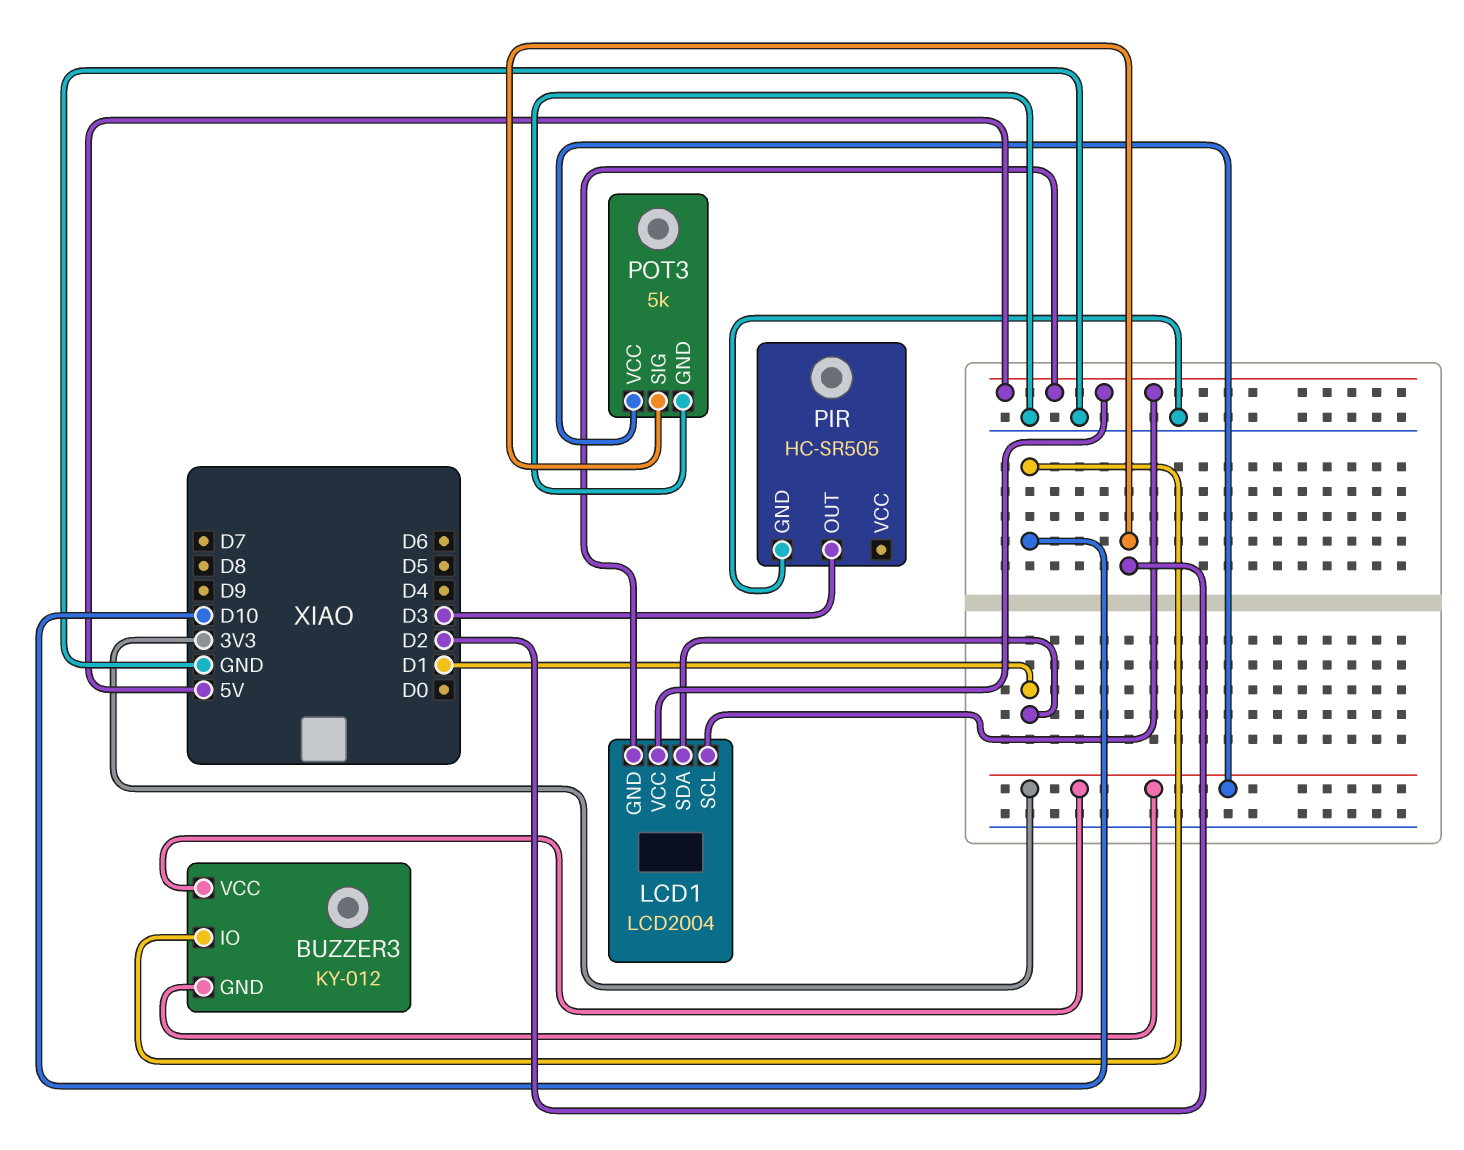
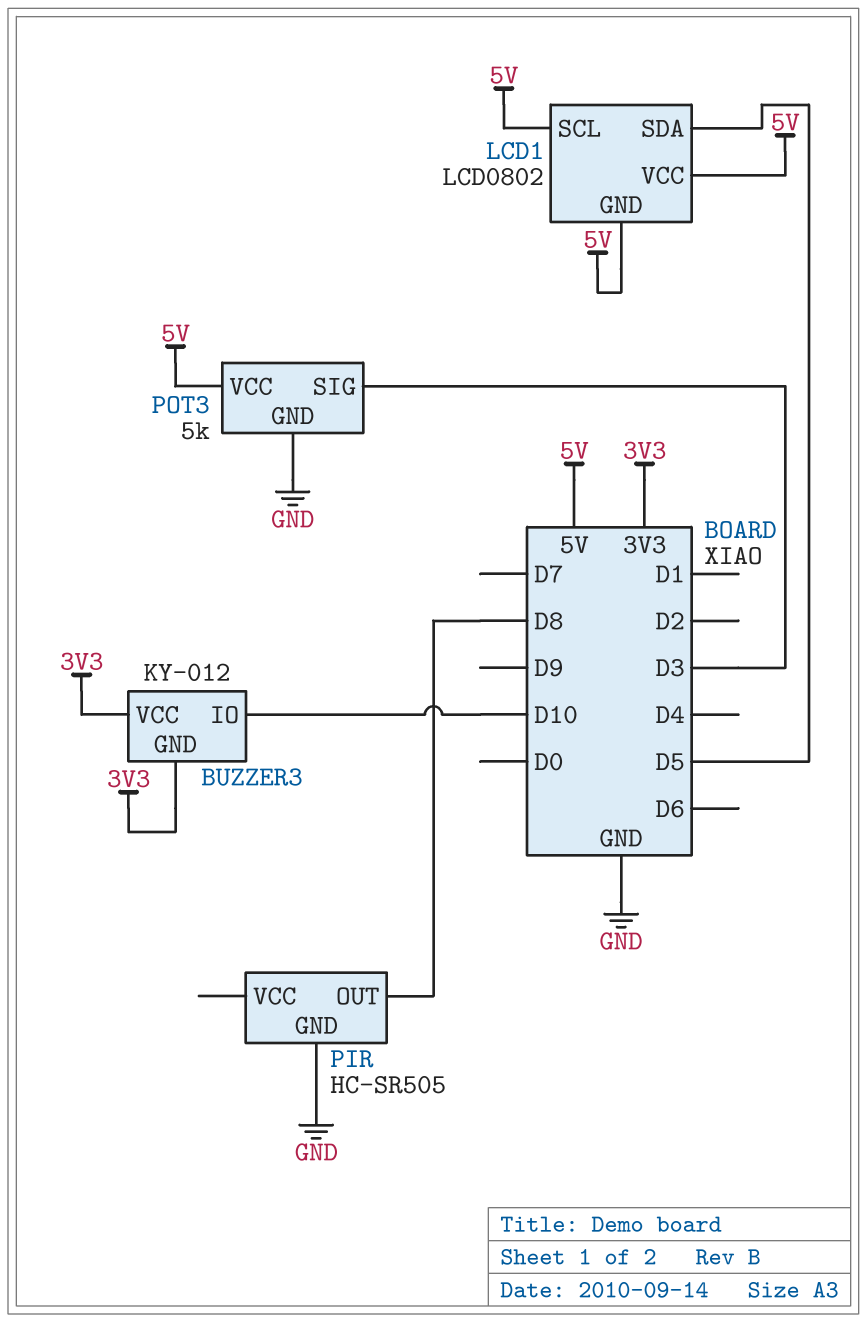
LCD1: LCD2004 -> LCD0802
LCD1 pin SDA: D1 -> D5
PIR pin OUT: D3 -> D8
POT3 pin SIG: D2 -> D3
POT3 pin VCC: 3V3 -> 5V

